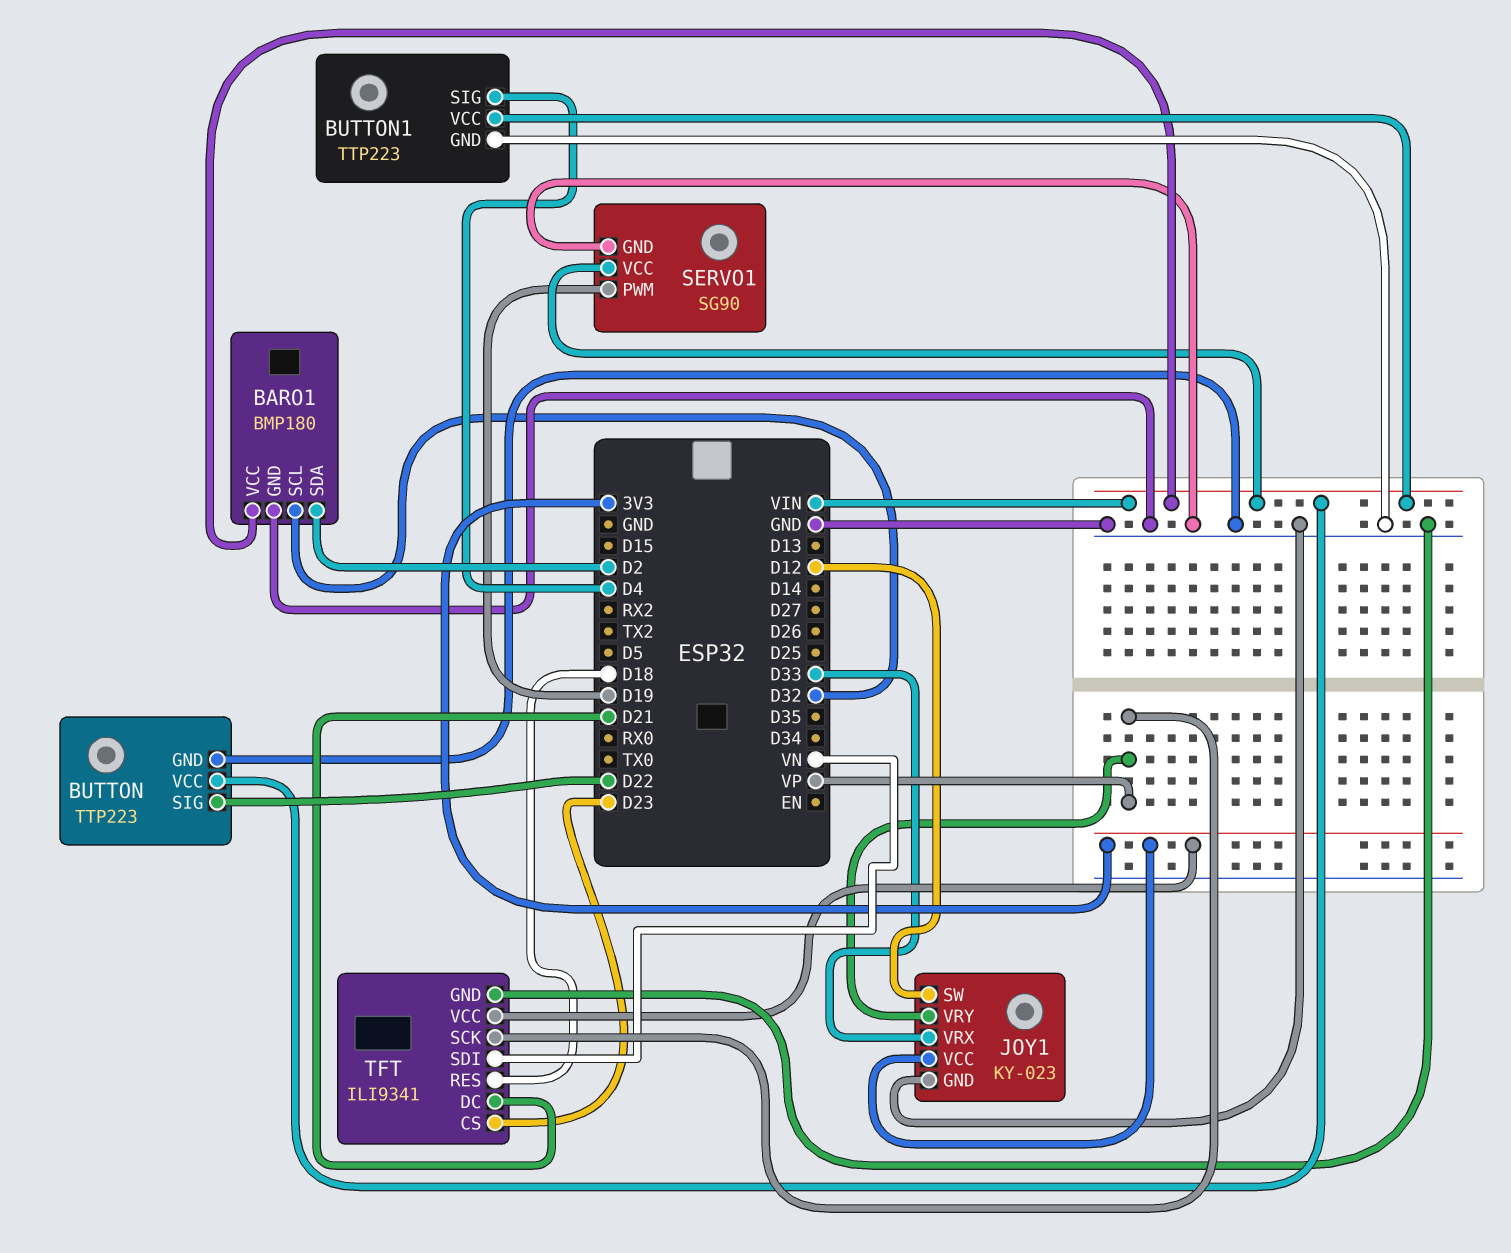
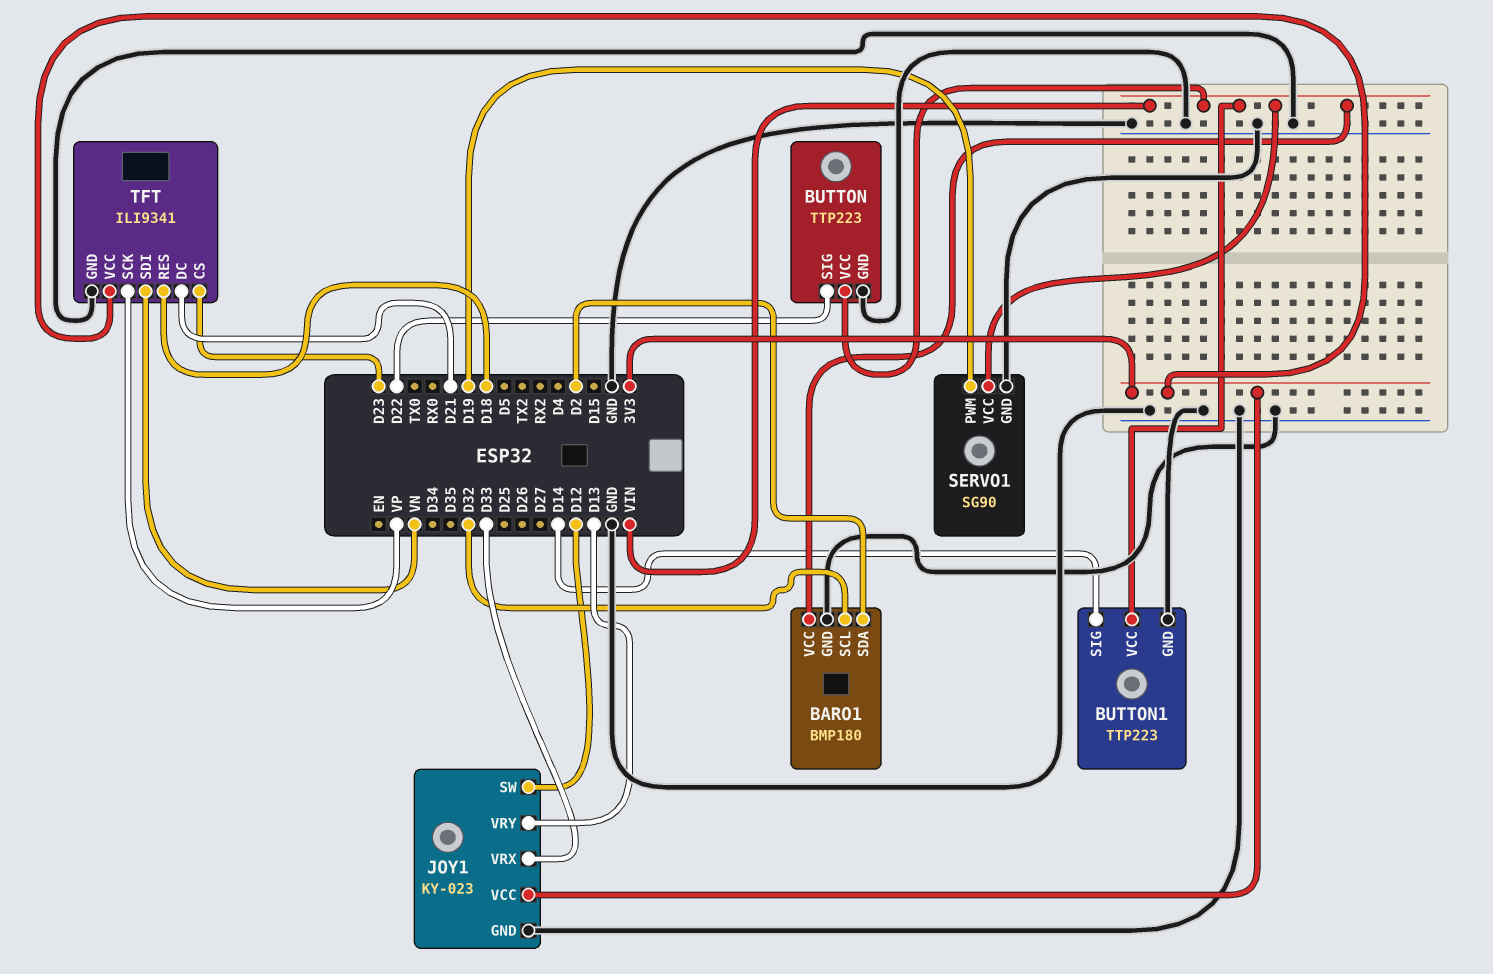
BUTTON1 pin SIG: D4 -> D14
JOY1 pin VRY: VP -> D13

